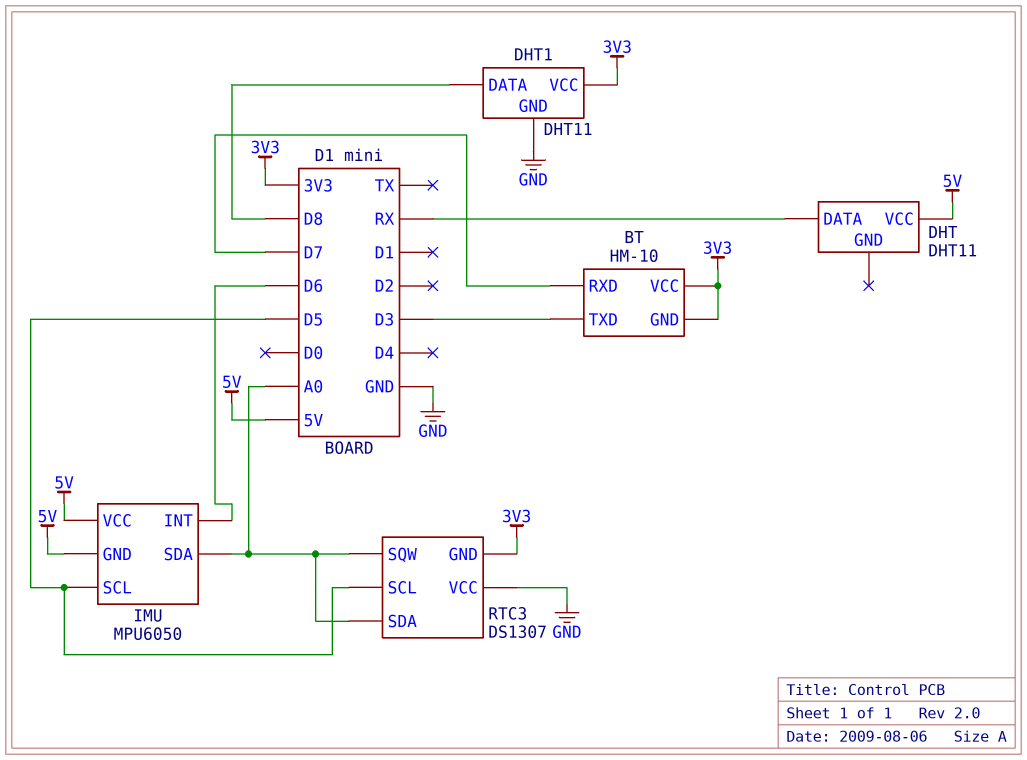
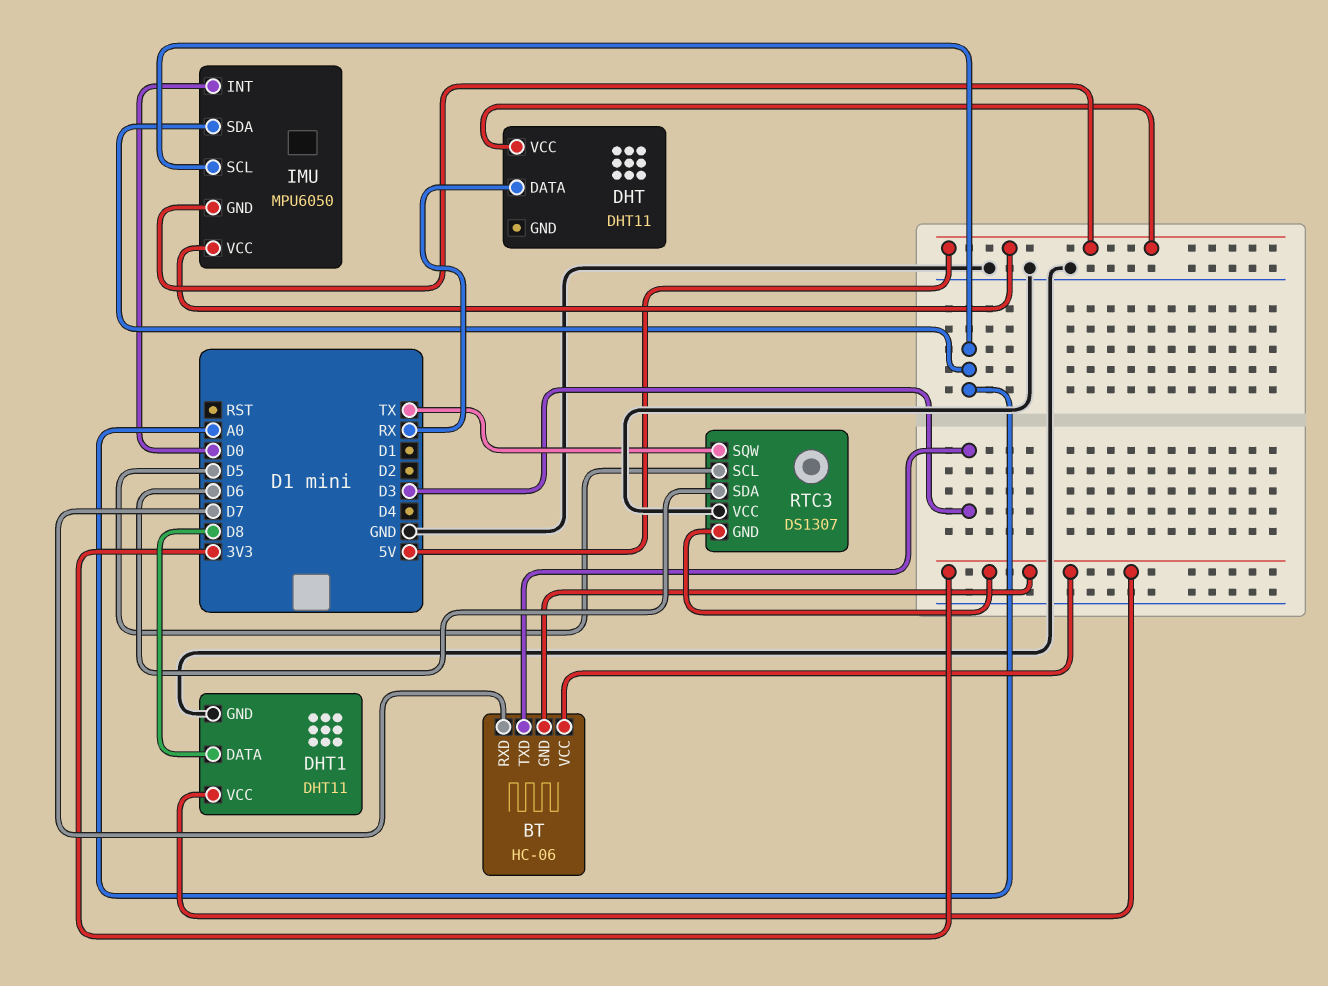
BT: HM-10 -> HC-06
IMU pin INT: D6 -> D0
IMU pin SCL: D5 -> A0
RTC3 pin SDA: A0 -> D6
RTC3 pin SQW: A0 -> TX

